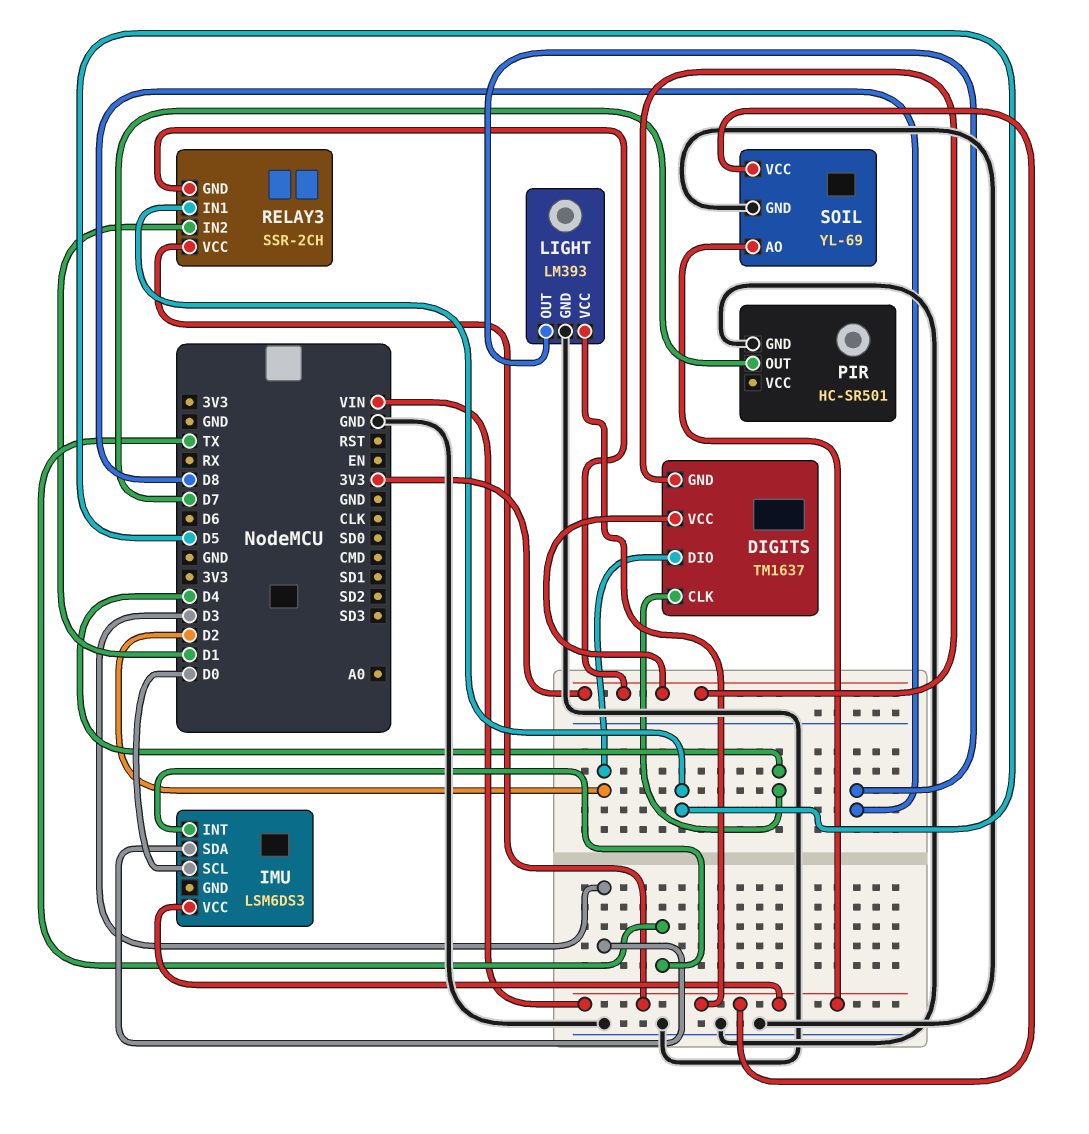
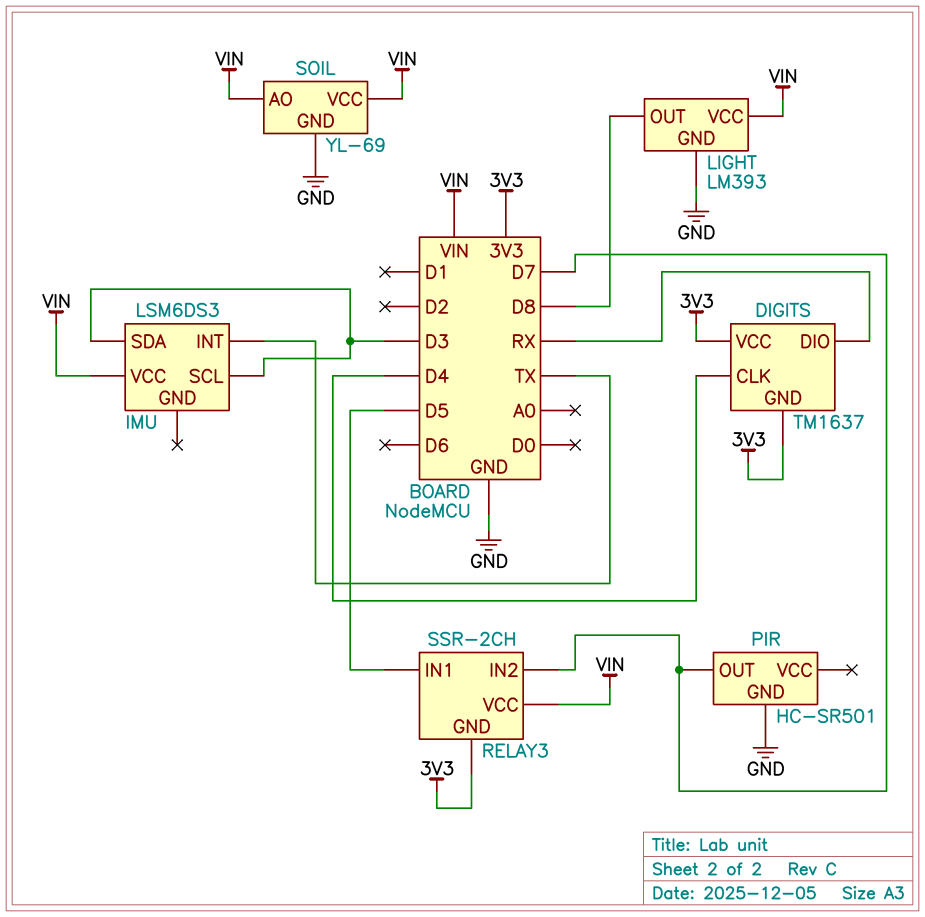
DIGITS pin DIO: D2 -> RX
IMU pin SCL: D0 -> D3
RELAY3 pin IN2: D1 -> D7

